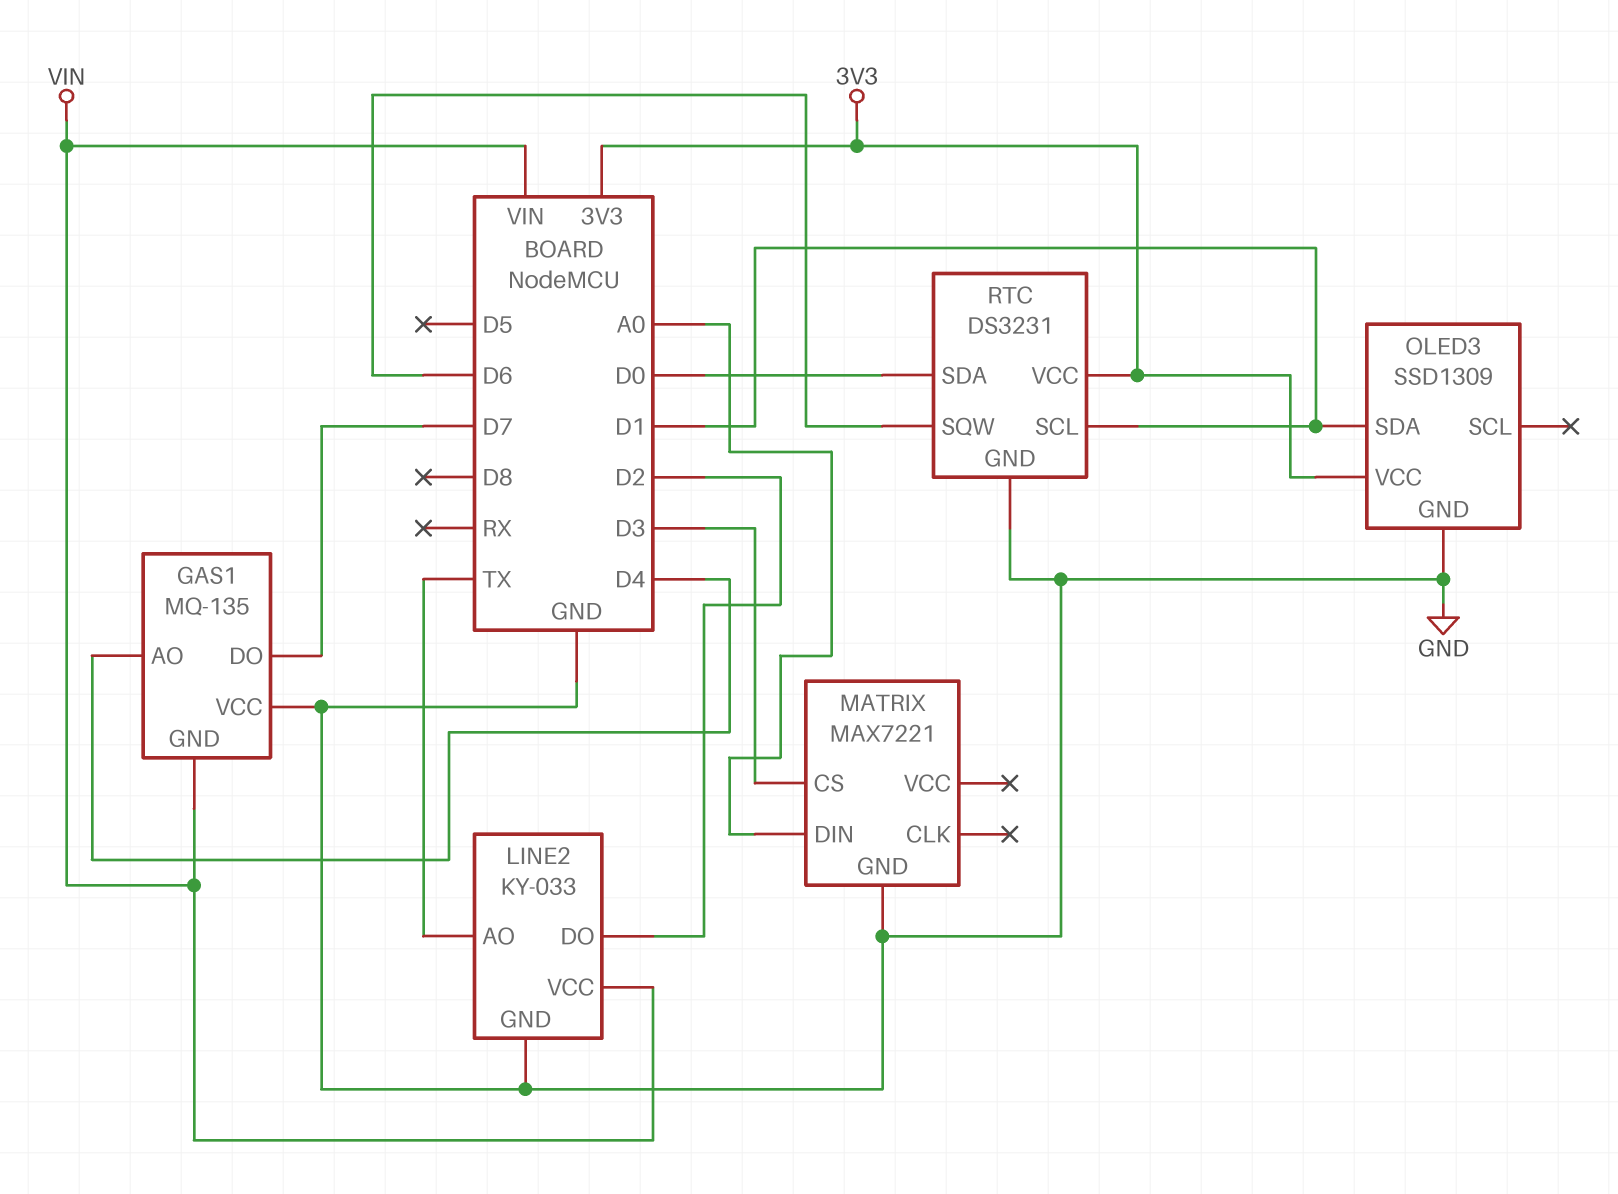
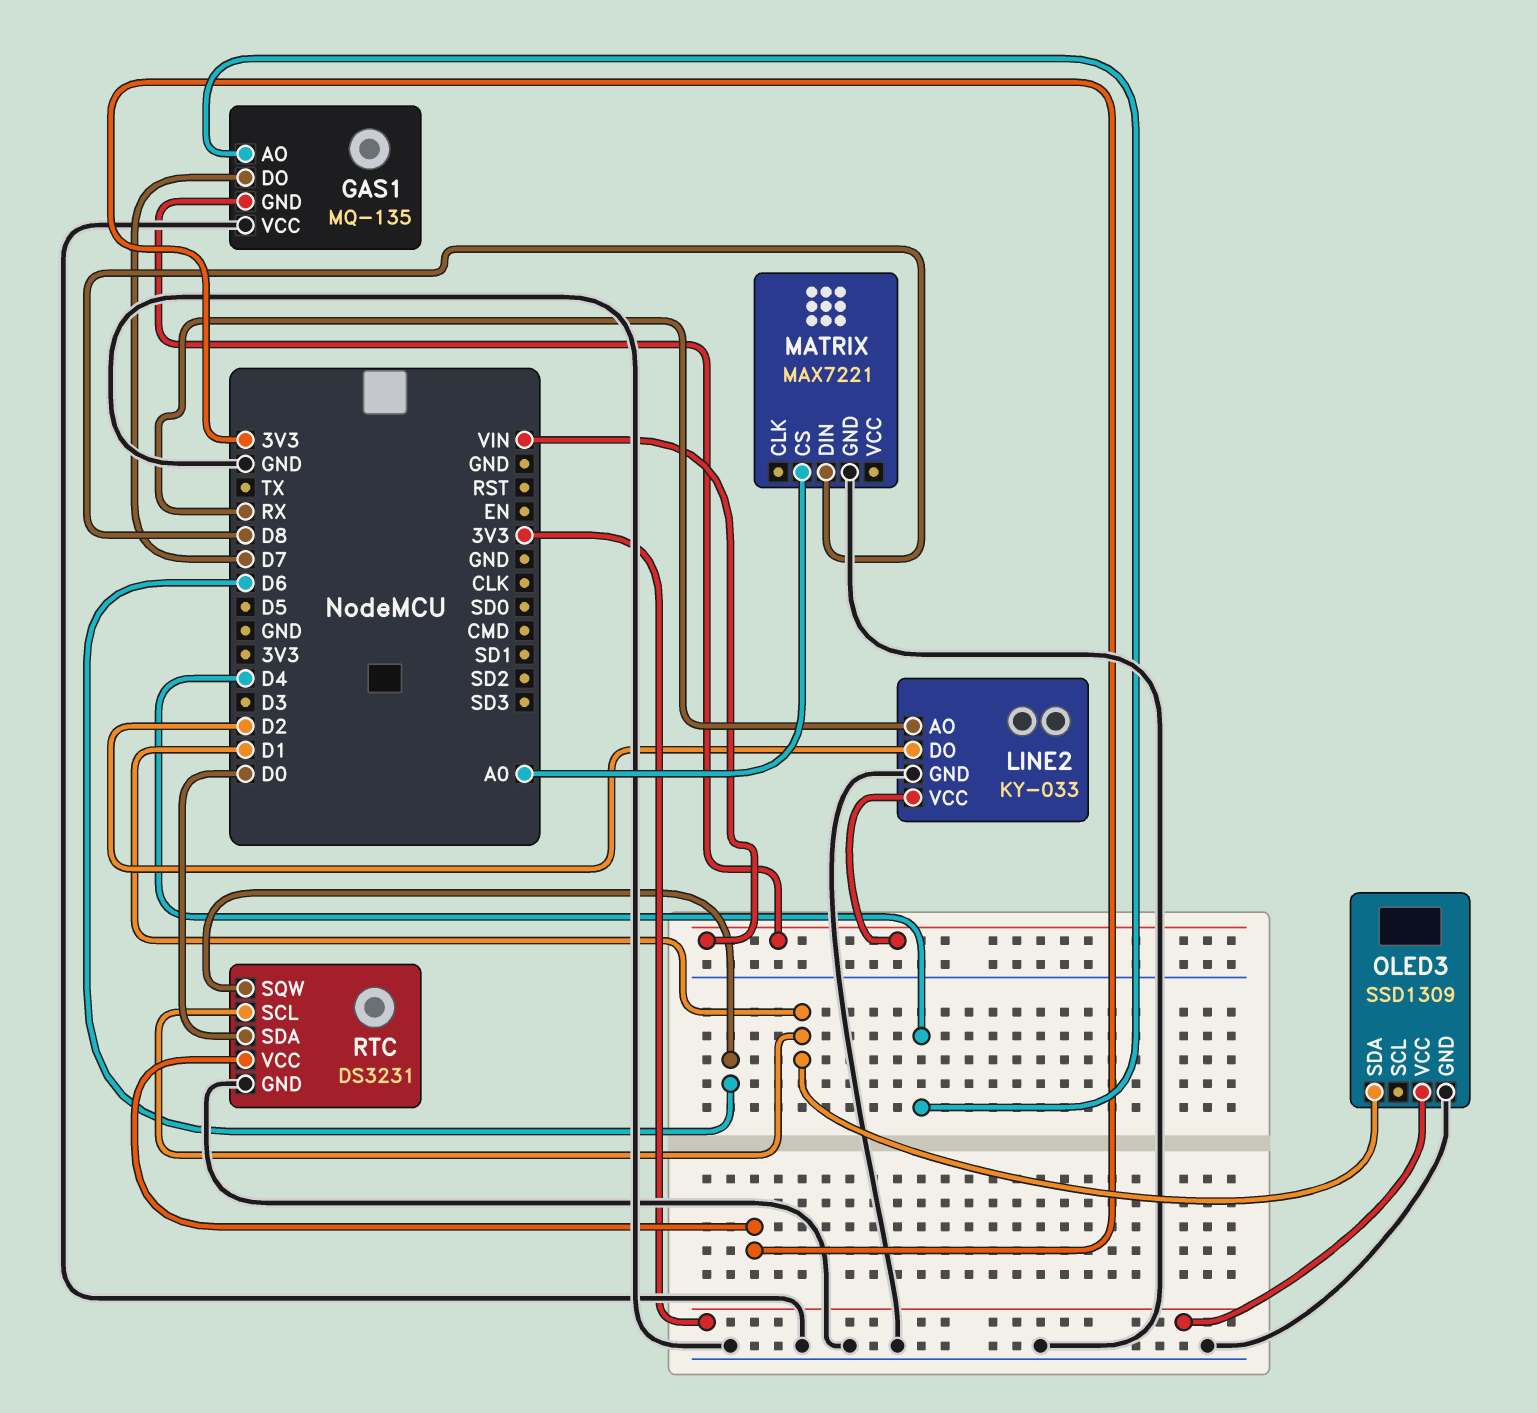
LINE2 pin AO: TX -> RX
MATRIX pin CS: D3 -> A0
MATRIX pin DIN: A0 -> D8

